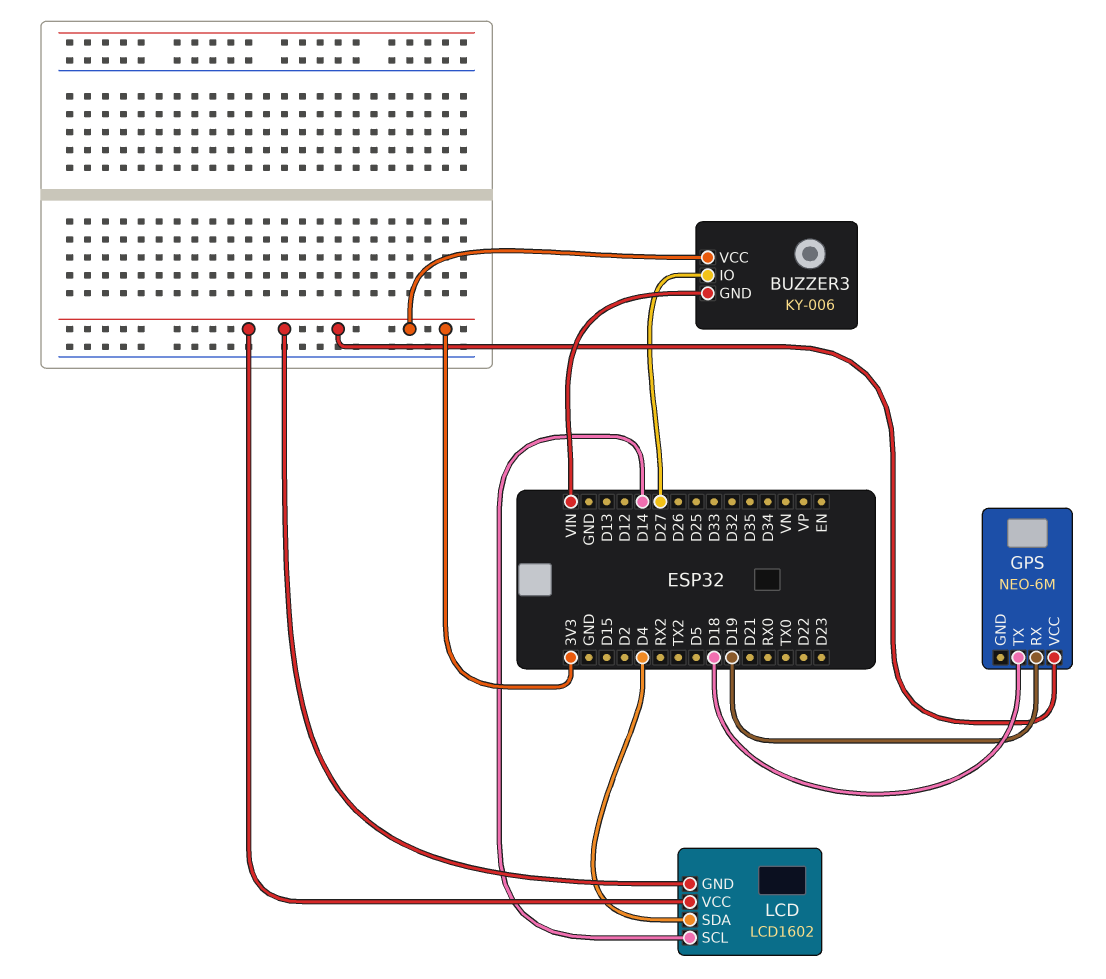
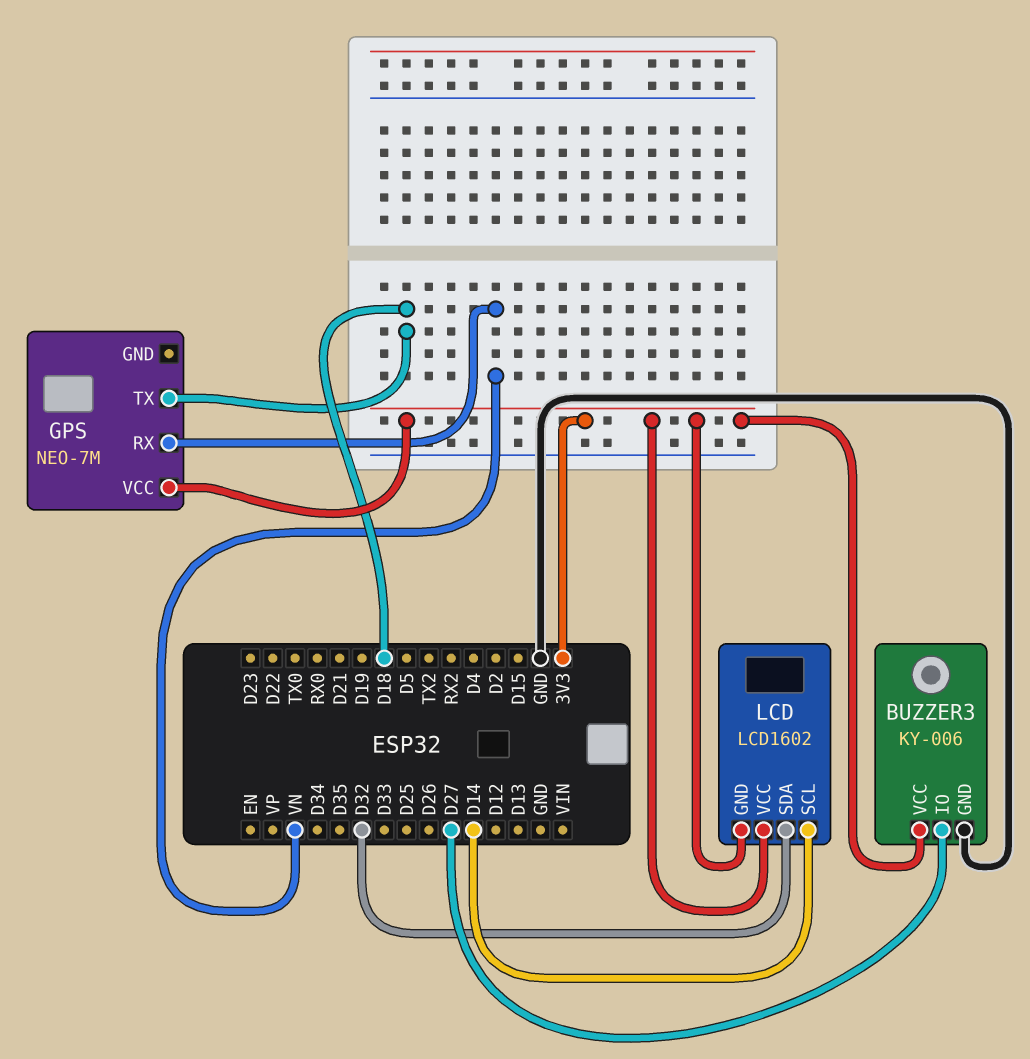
BUZZER3 pin GND: VIN -> GND
GPS: NEO-6M -> NEO-7M
GPS pin RX: D19 -> VN
LCD pin SDA: D4 -> D32

